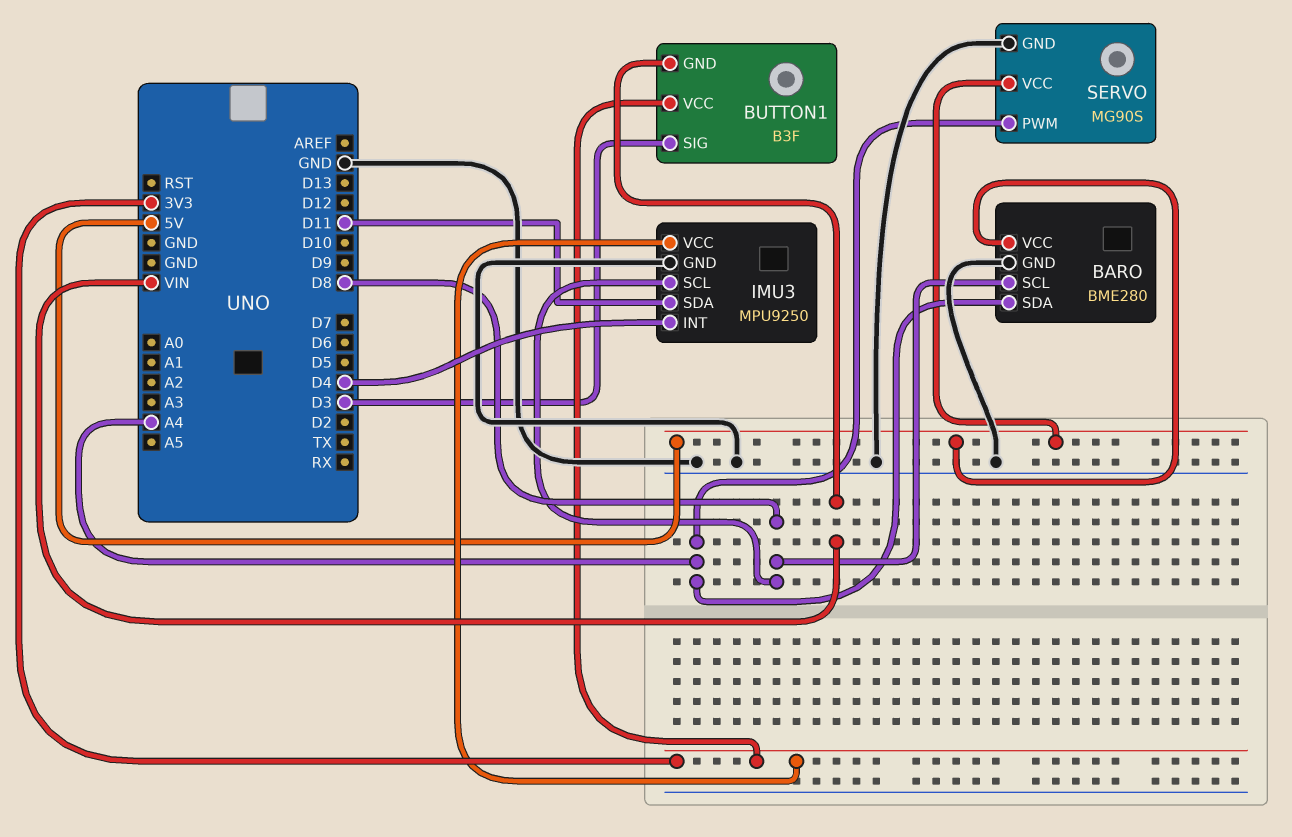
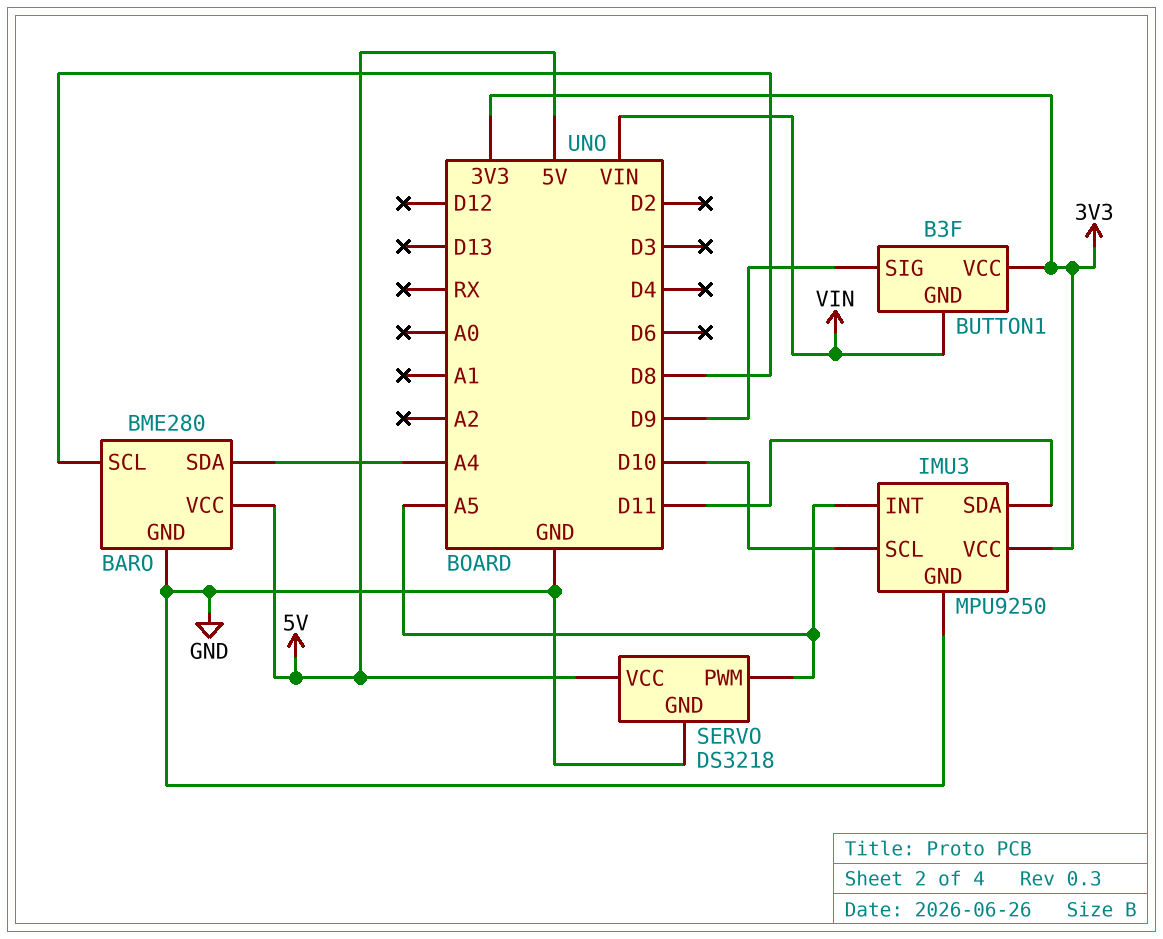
BUTTON1 pin SIG: D3 -> D9
IMU3 pin INT: D4 -> A5
IMU3 pin SCL: D8 -> D10
SERVO: MG90S -> DS3218
SERVO pin PWM: A4 -> A5

